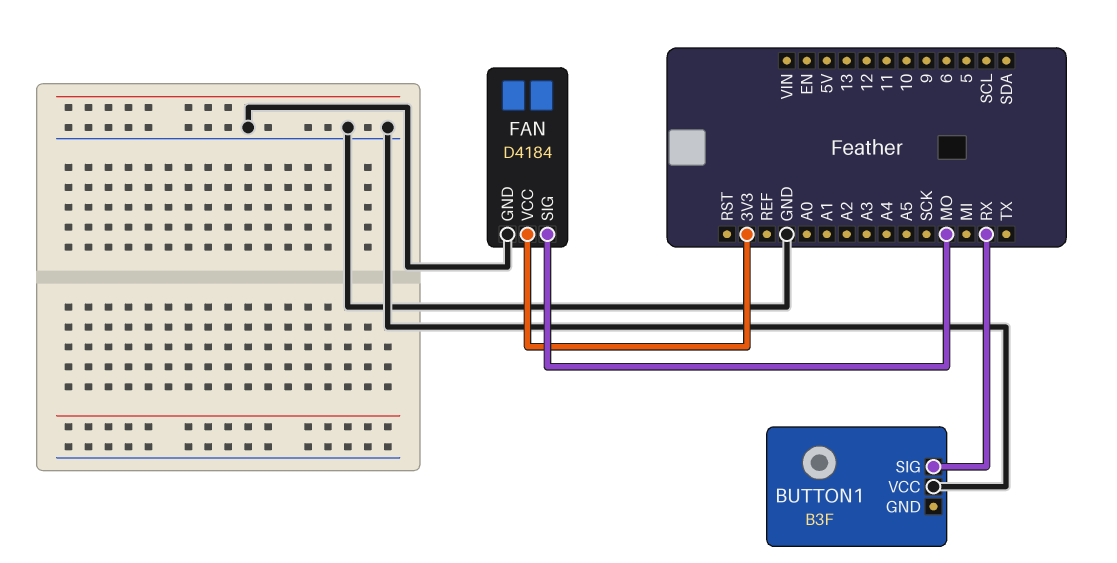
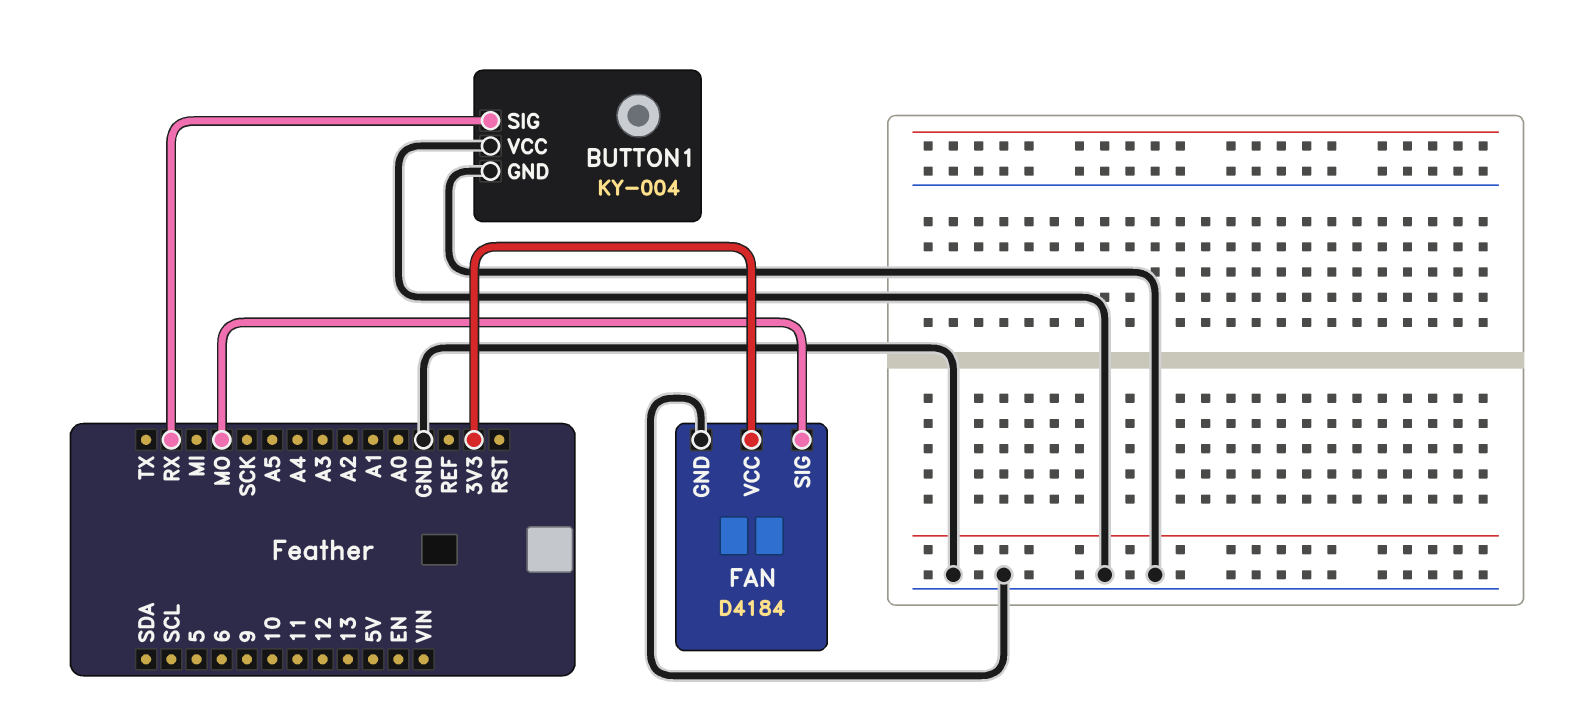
BUTTON1: B3F -> KY-004
BUTTON1 pin GND: none -> GND

